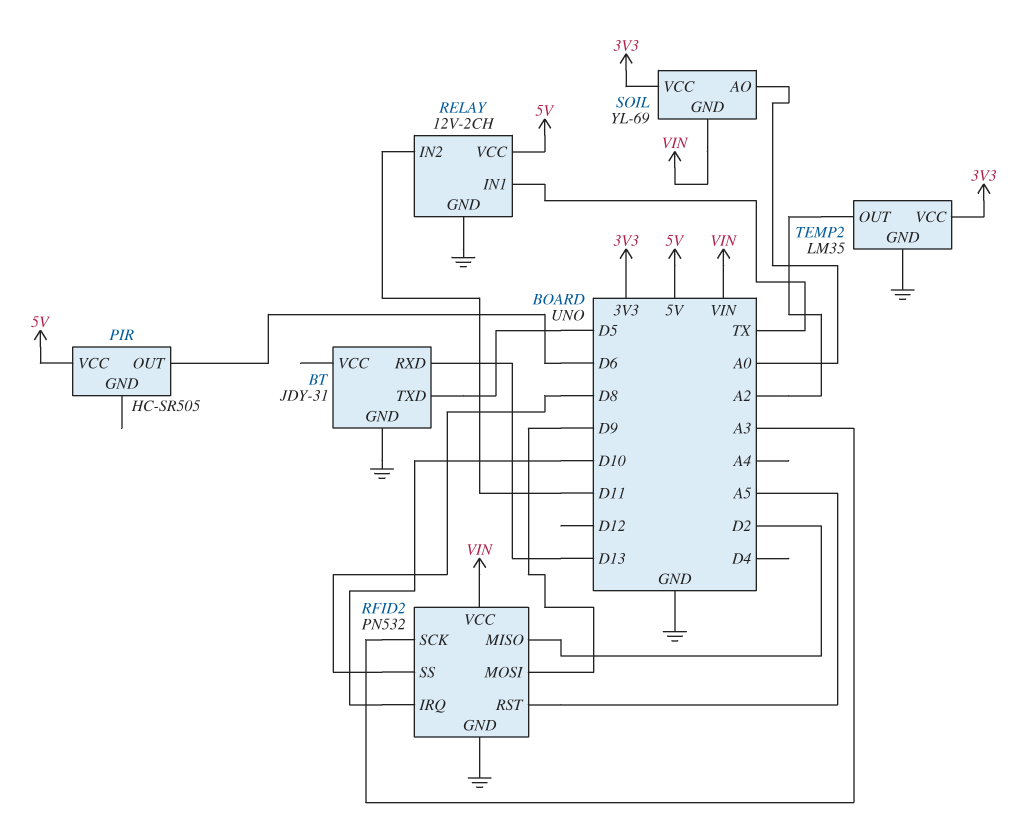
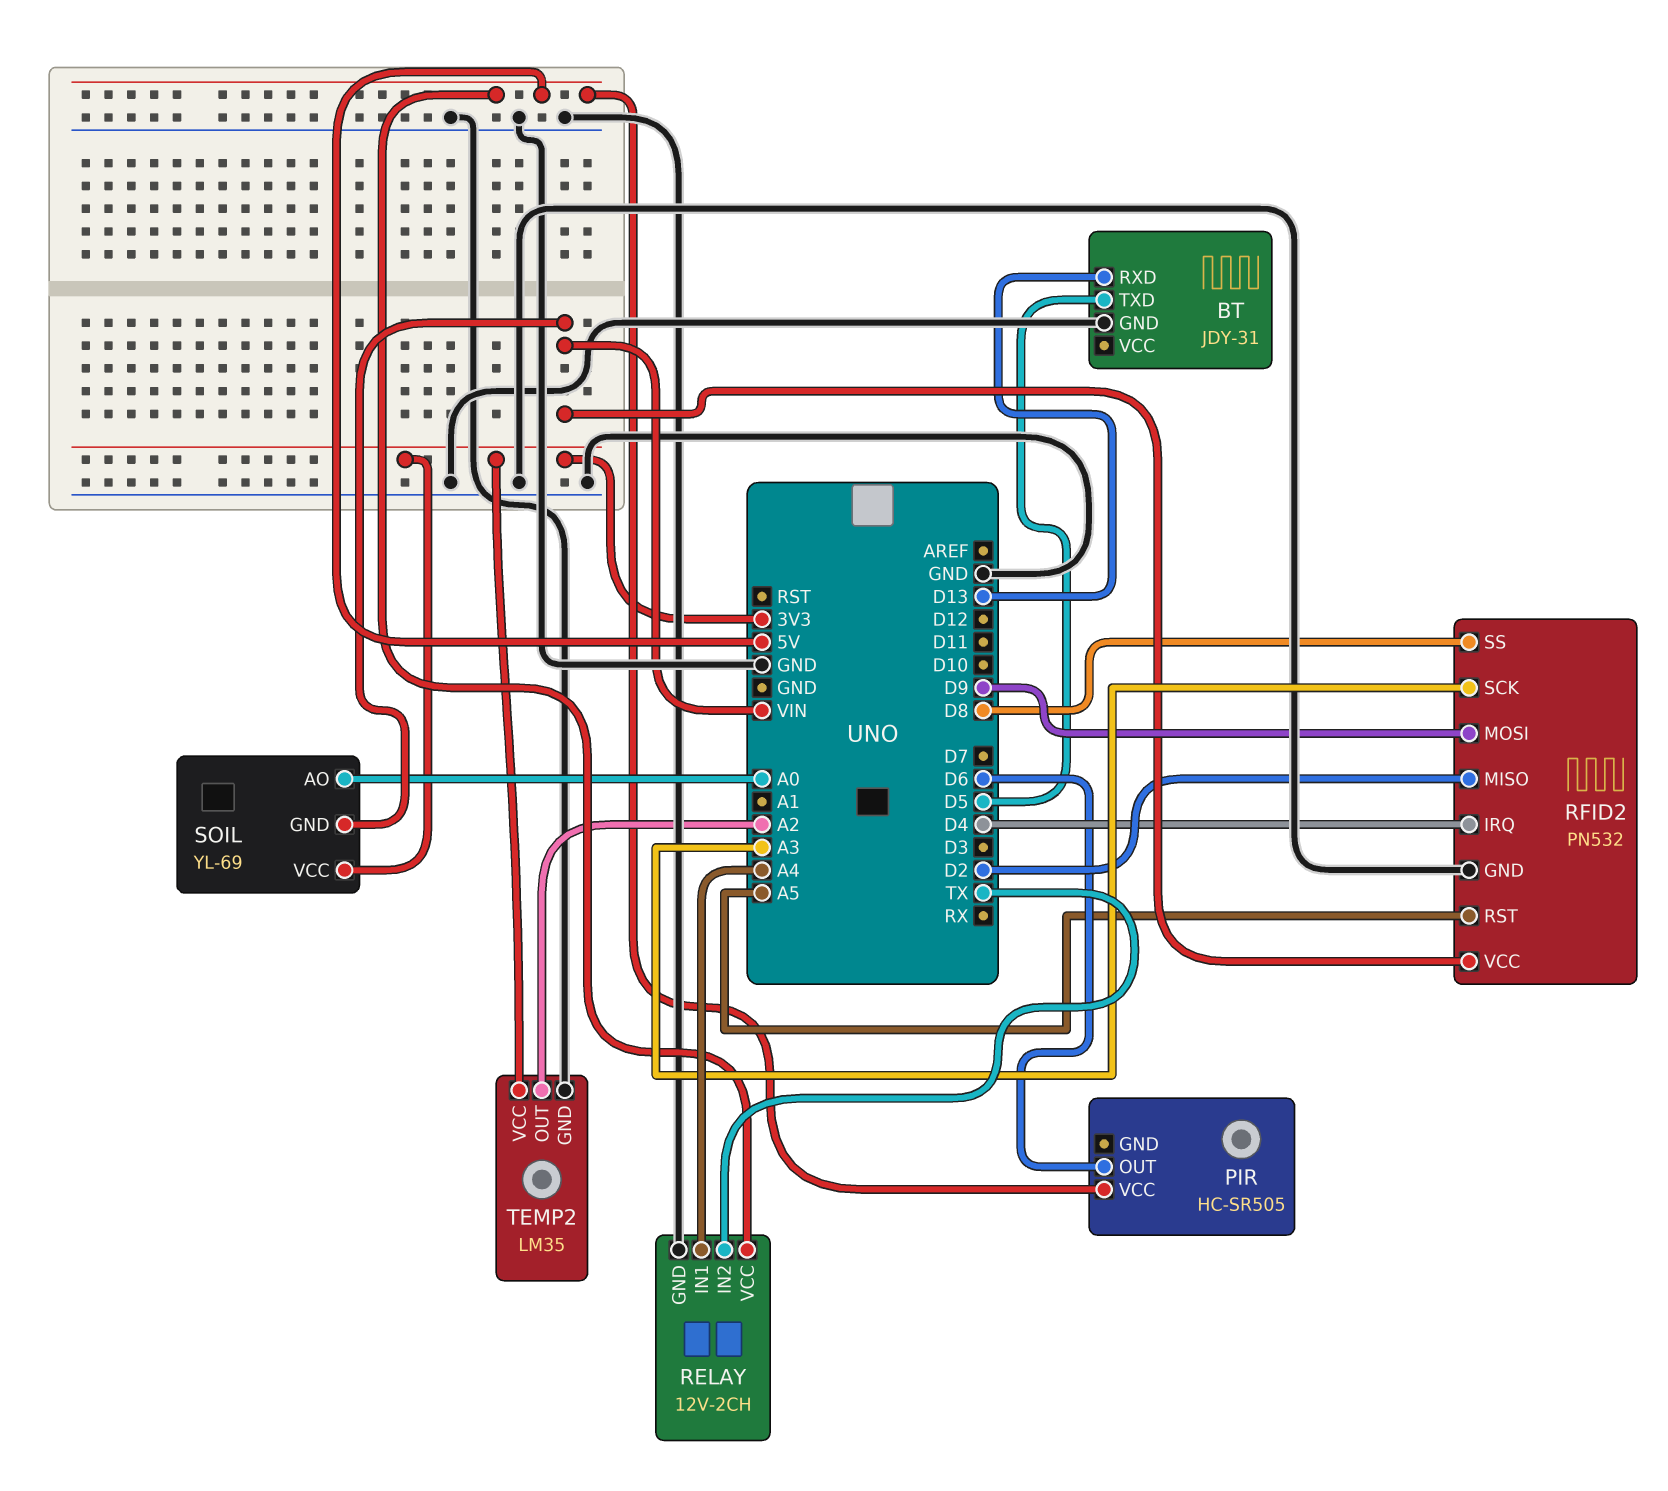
RELAY pin IN1: TX -> A4
RELAY pin IN2: D11 -> TX
RFID2 pin IRQ: D10 -> D4

